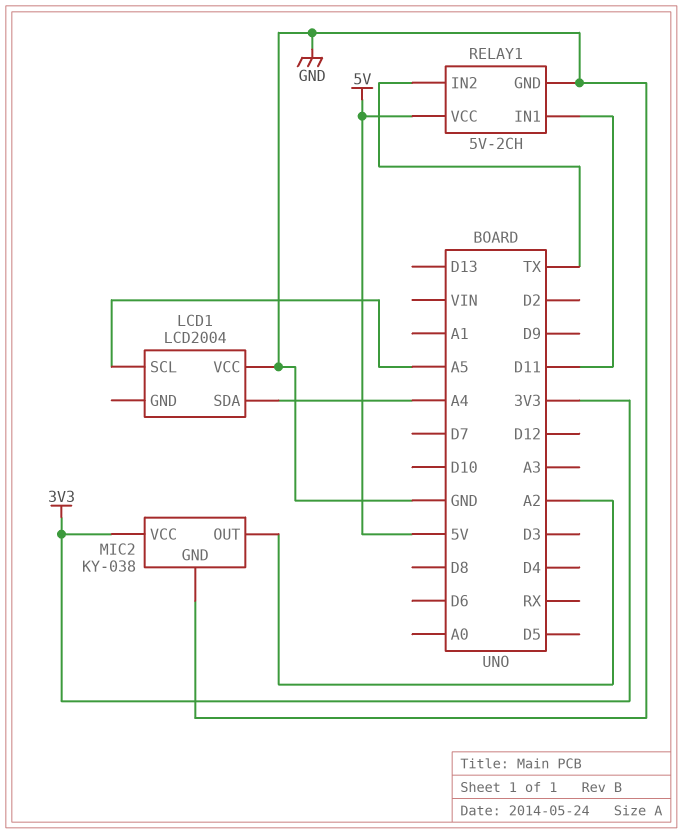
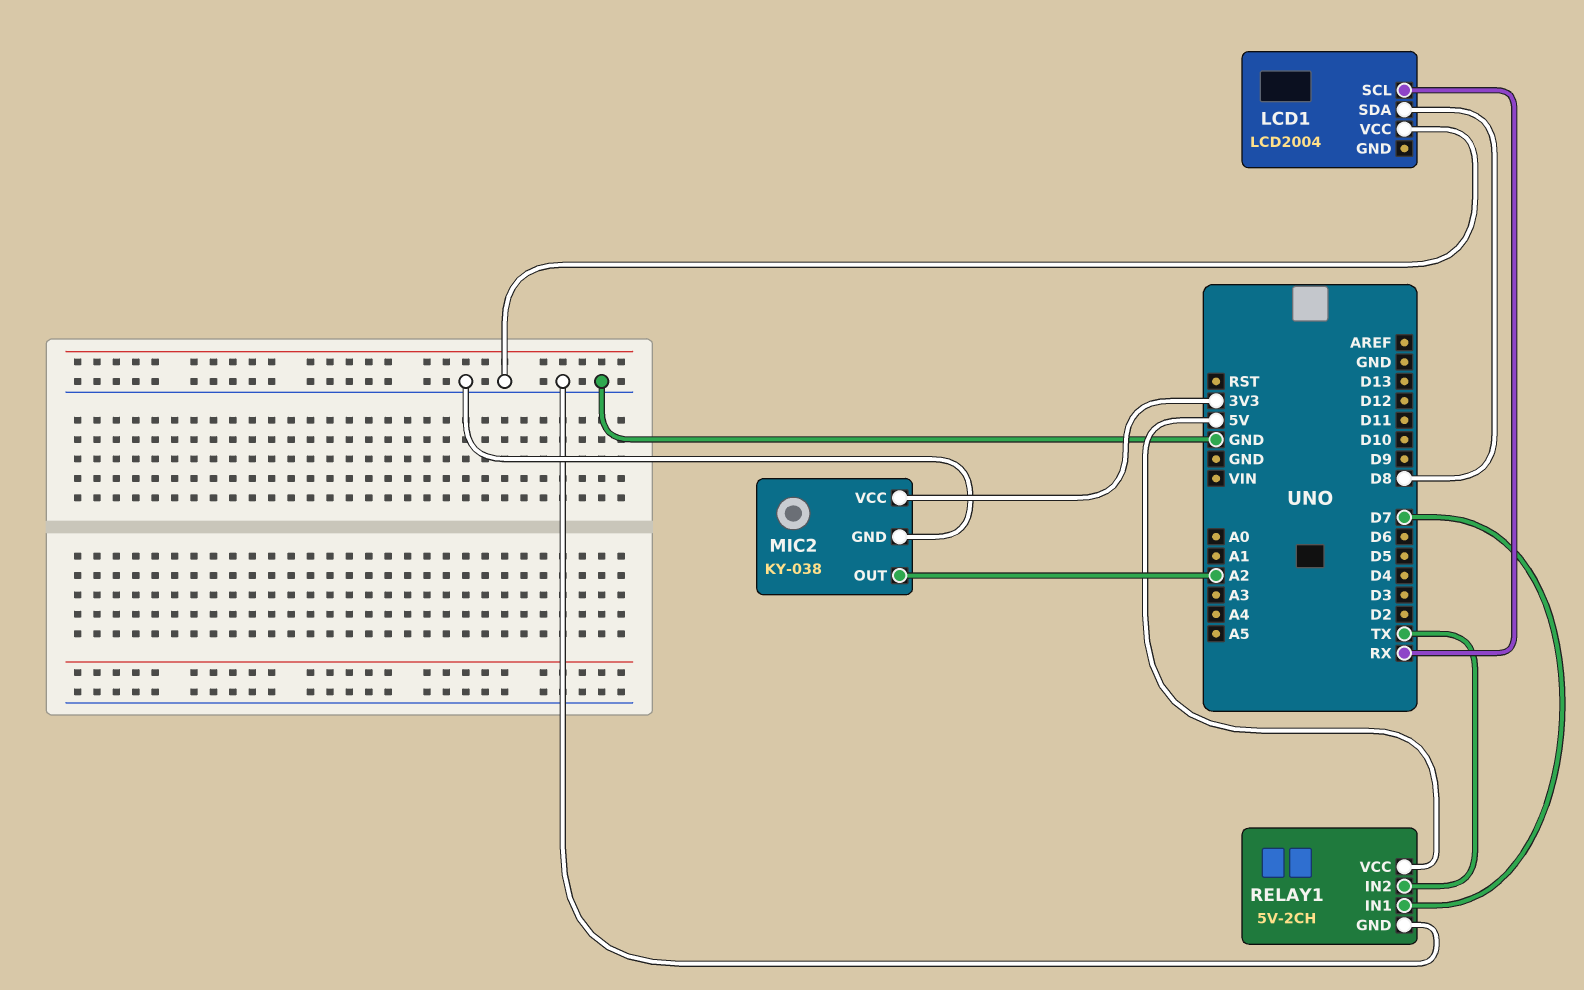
LCD1 pin SCL: A5 -> RX
LCD1 pin SDA: A4 -> D8
RELAY1 pin IN1: D11 -> D7

